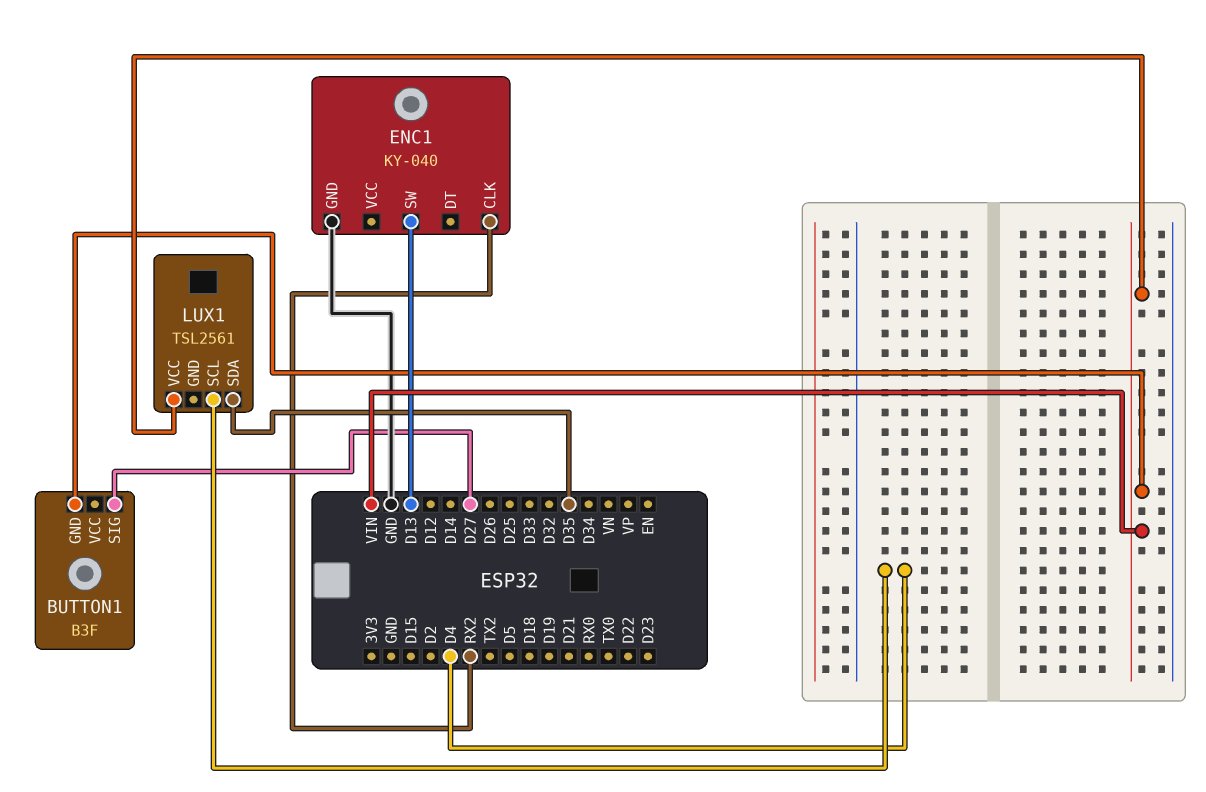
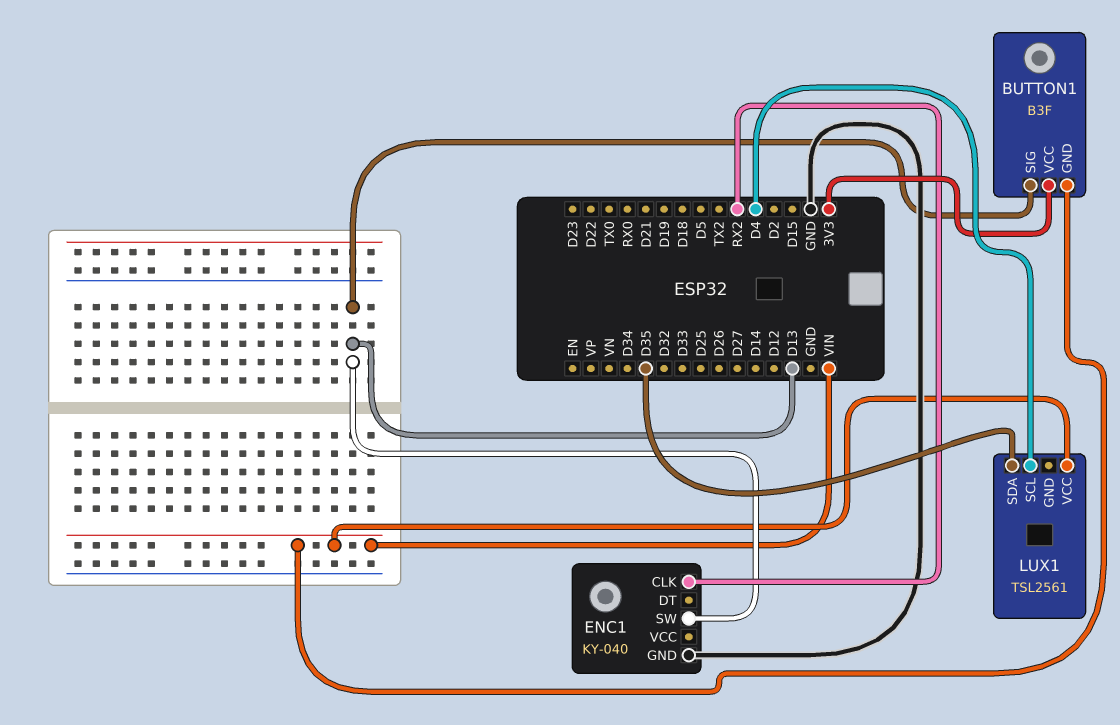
BUTTON1 pin SIG: D27 -> D13
BUTTON1 pin VCC: none -> 3V3

